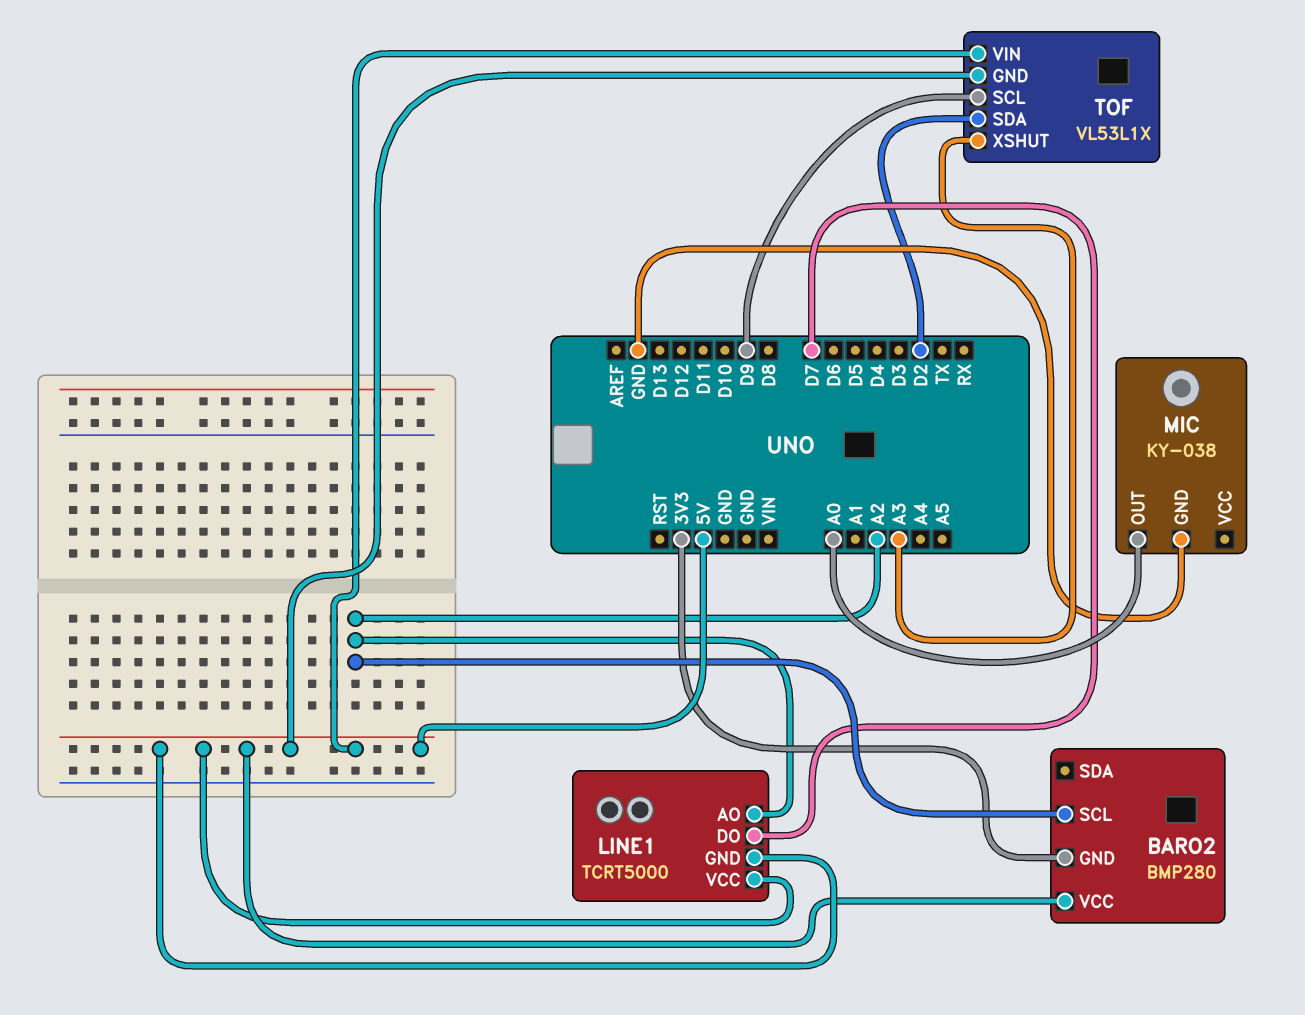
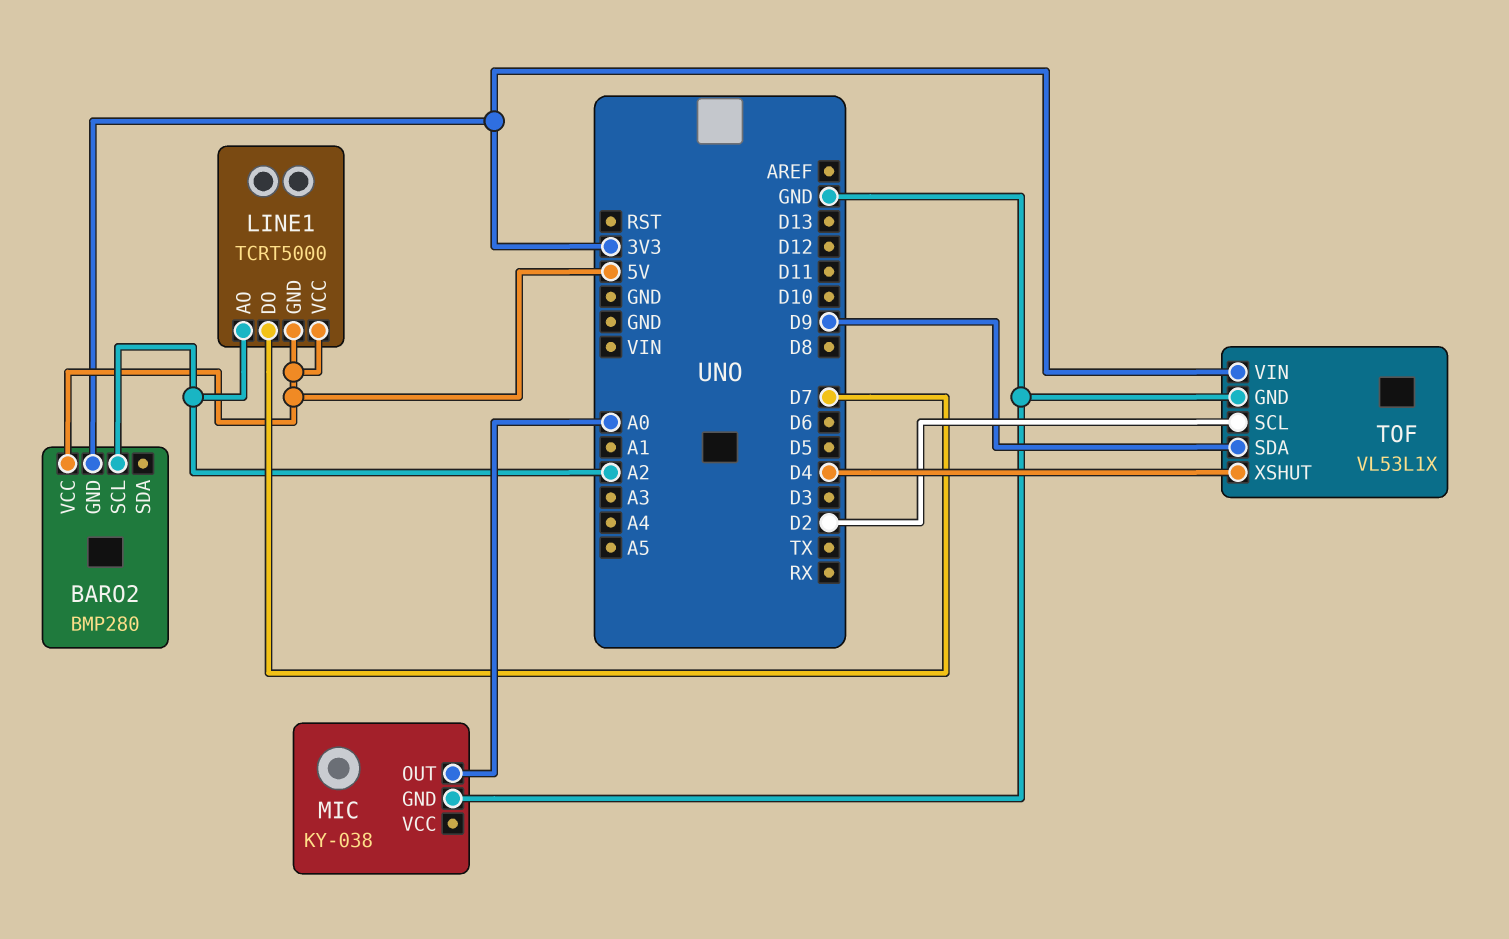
TOF pin GND: 5V -> GND
TOF pin SCL: D9 -> D2
TOF pin SDA: D2 -> D9
TOF pin VIN: 5V -> 3V3
TOF pin XSHUT: A3 -> D4

